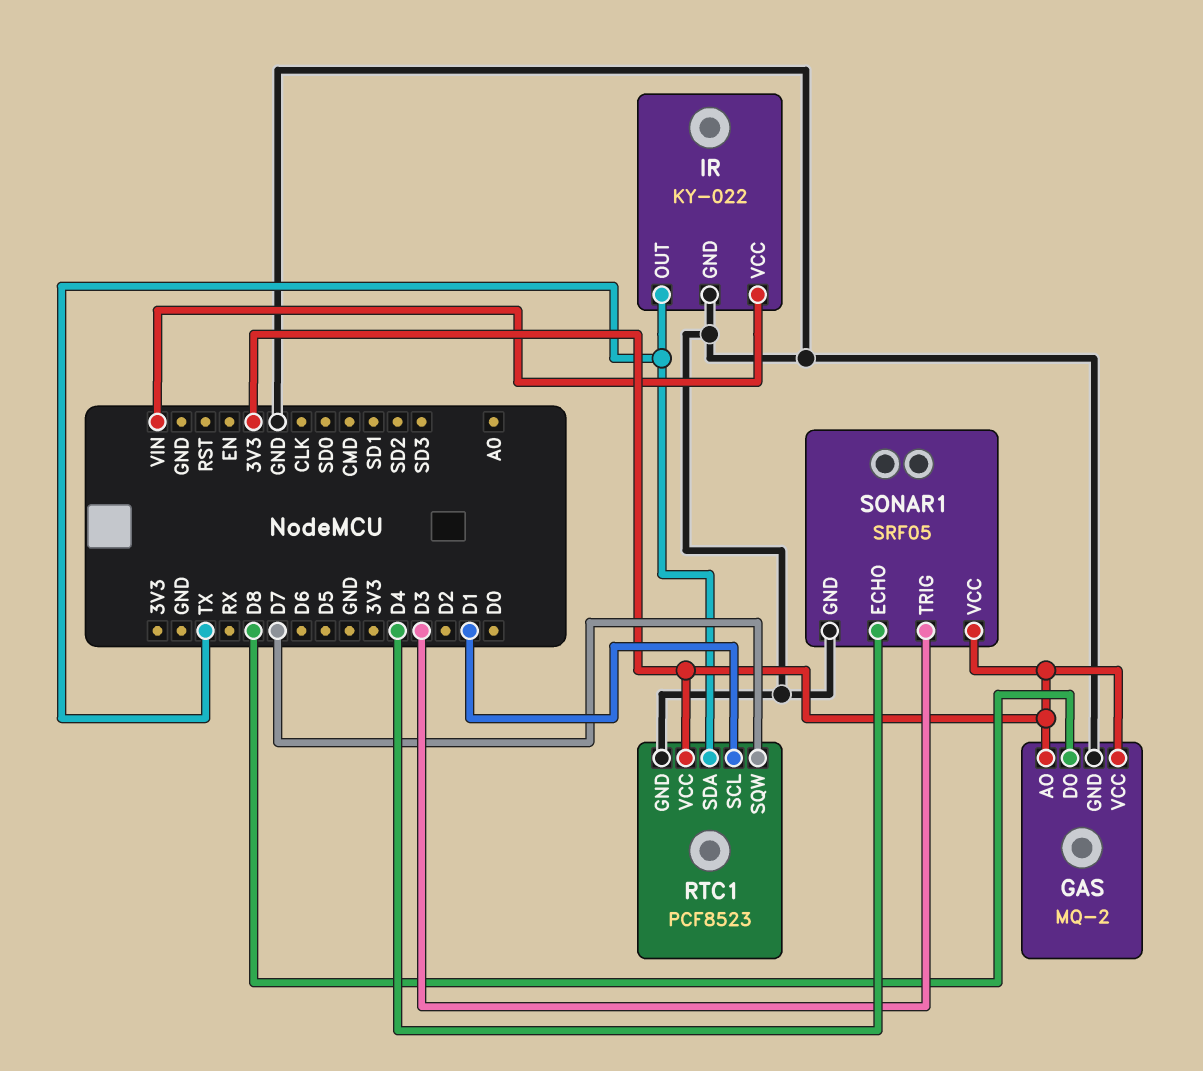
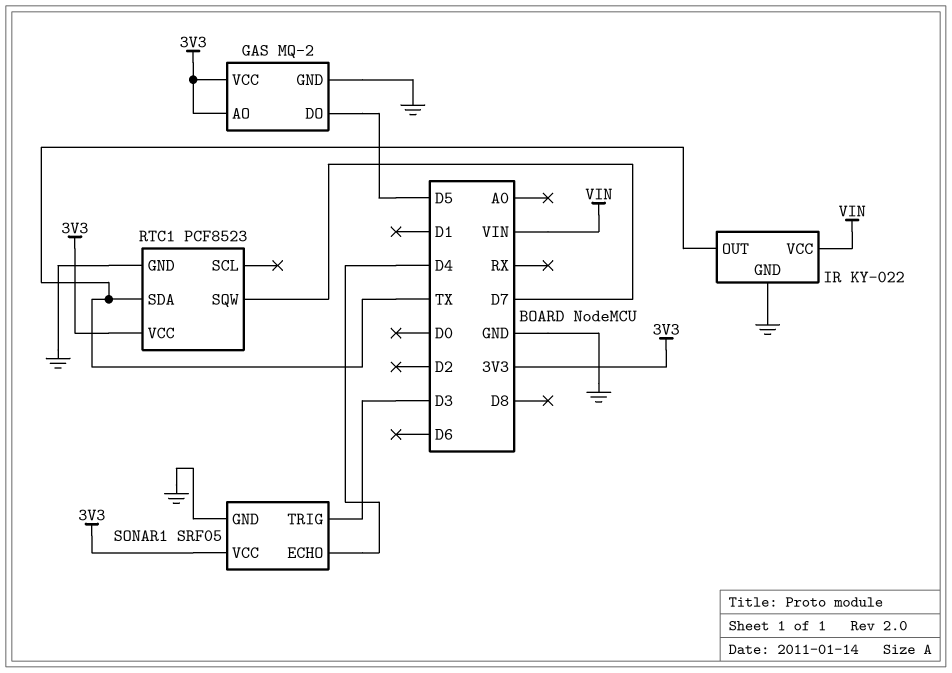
GAS pin DO: D8 -> D5
RTC1 pin SCL: D1 -> none

